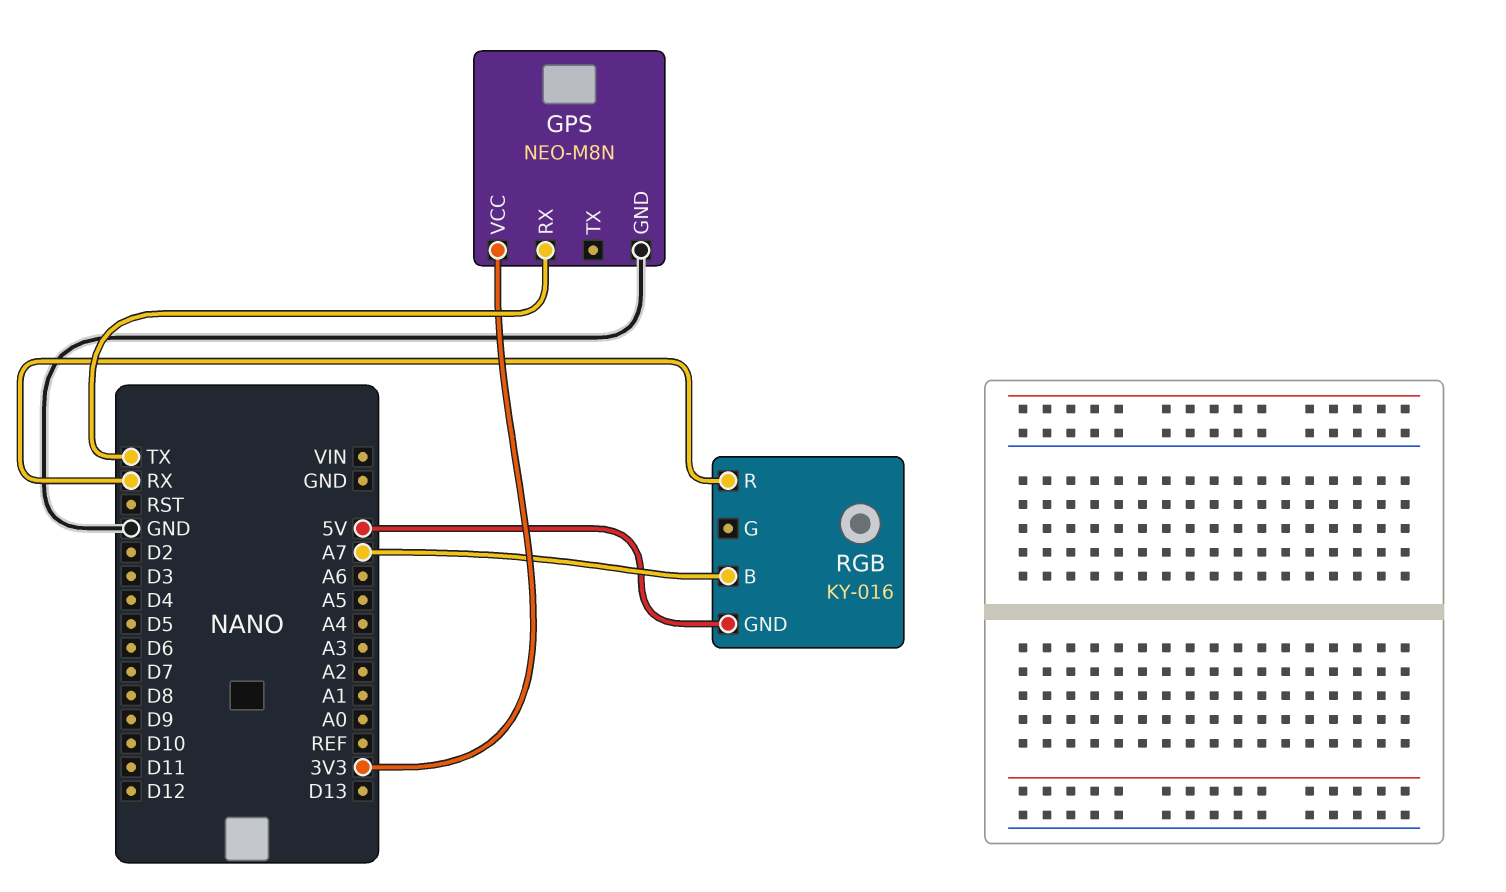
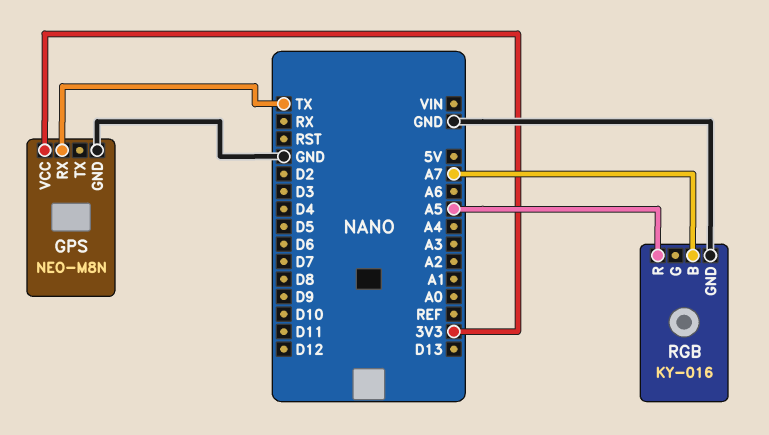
RGB pin GND: 5V -> GND
RGB pin R: RX -> A5

